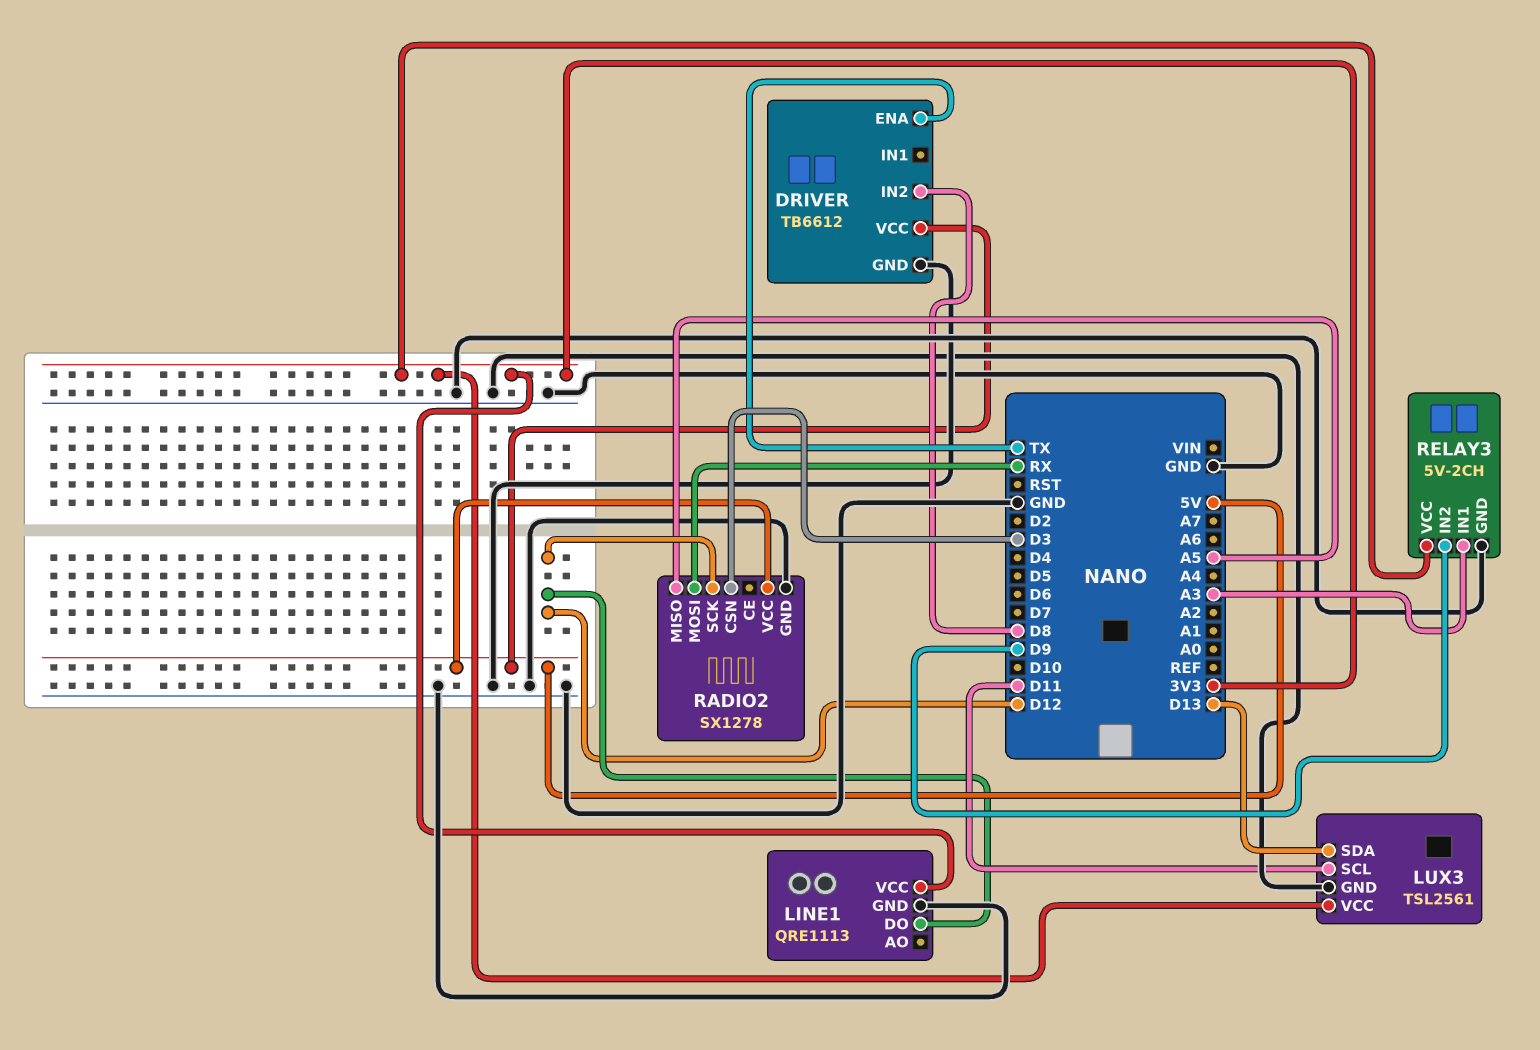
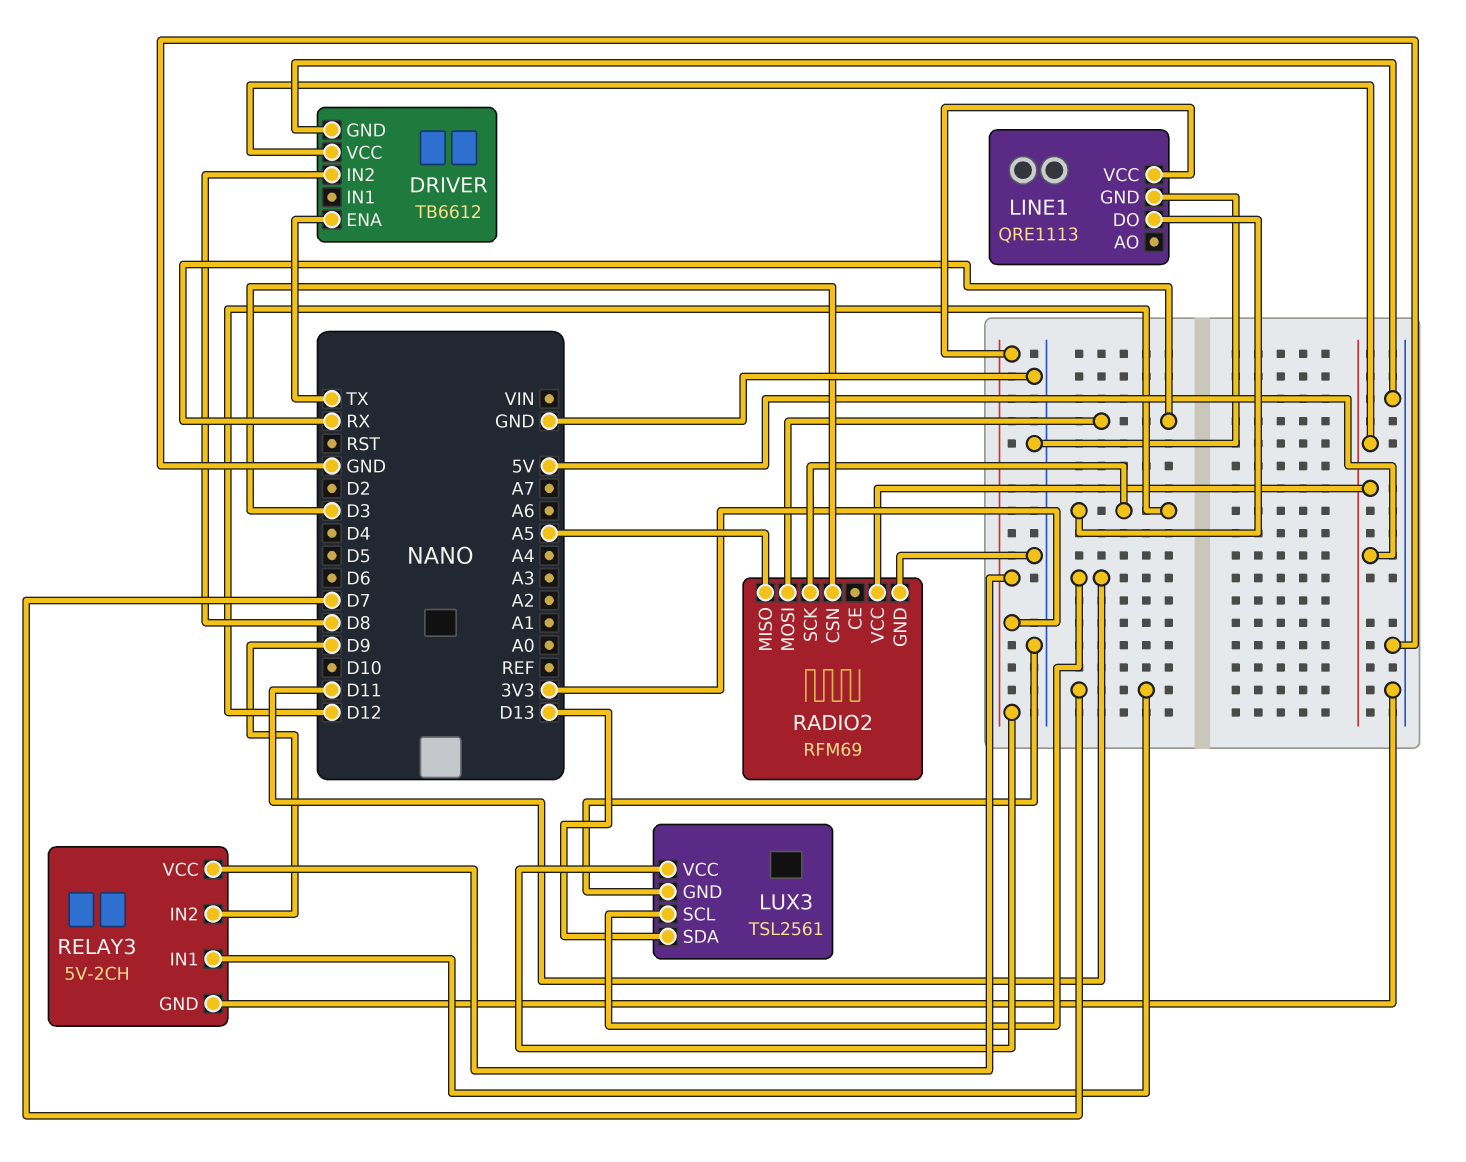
RADIO2: SX1278 -> RFM69
RELAY3 pin IN1: A3 -> D7

